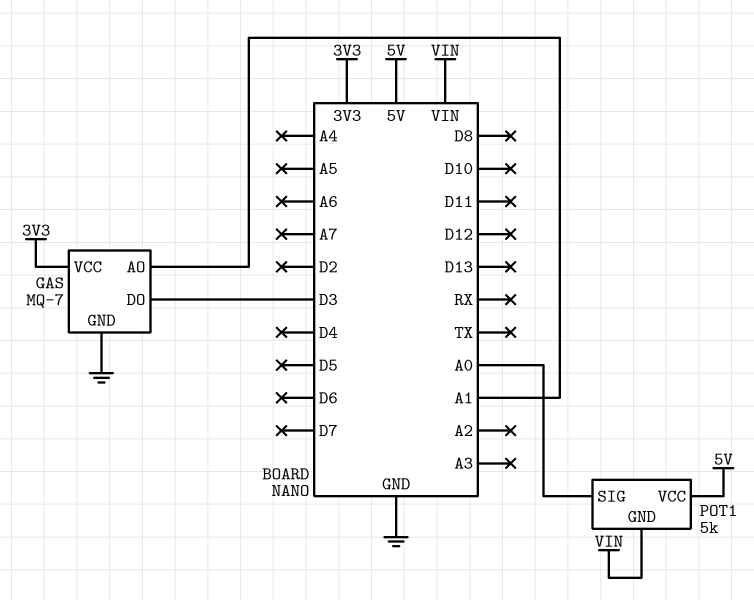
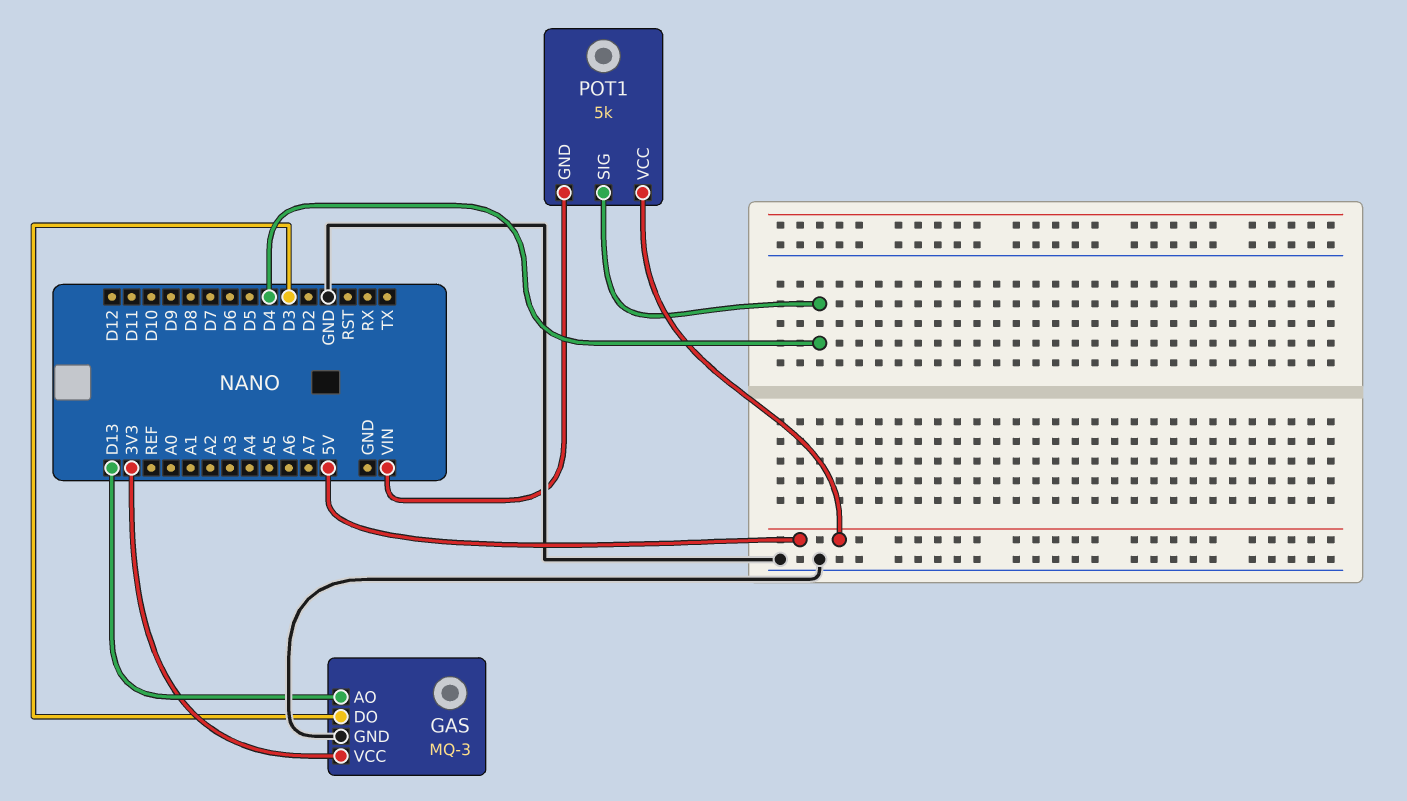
GAS: MQ-7 -> MQ-3
GAS pin AO: A1 -> D13
POT1 pin SIG: A0 -> D4

